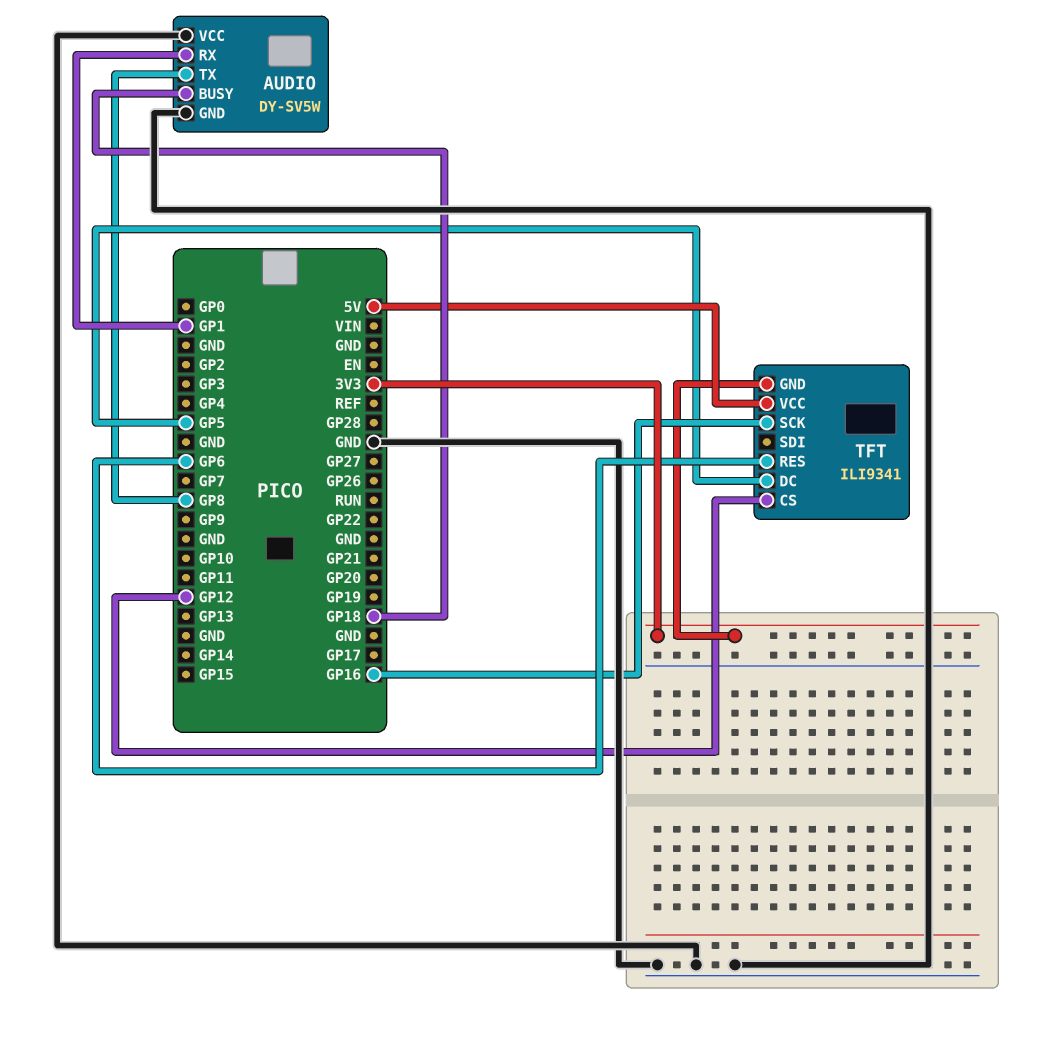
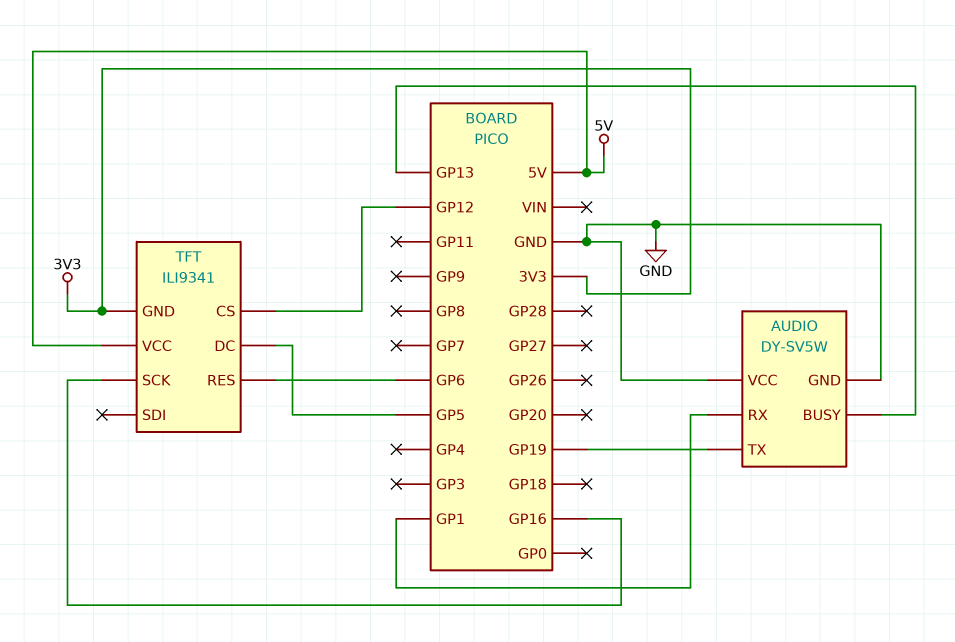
AUDIO pin BUSY: GP18 -> GP13
AUDIO pin TX: GP8 -> GP19

